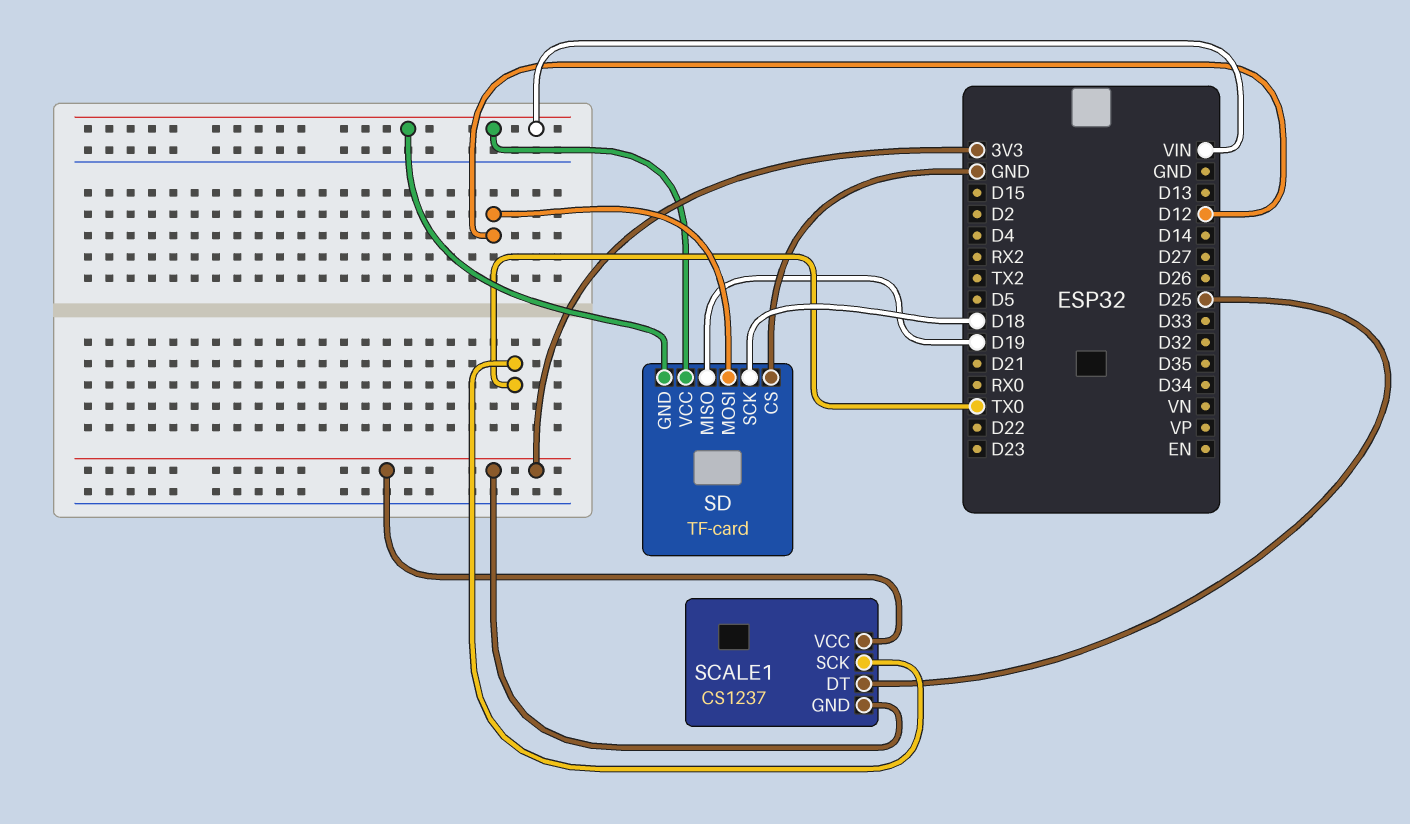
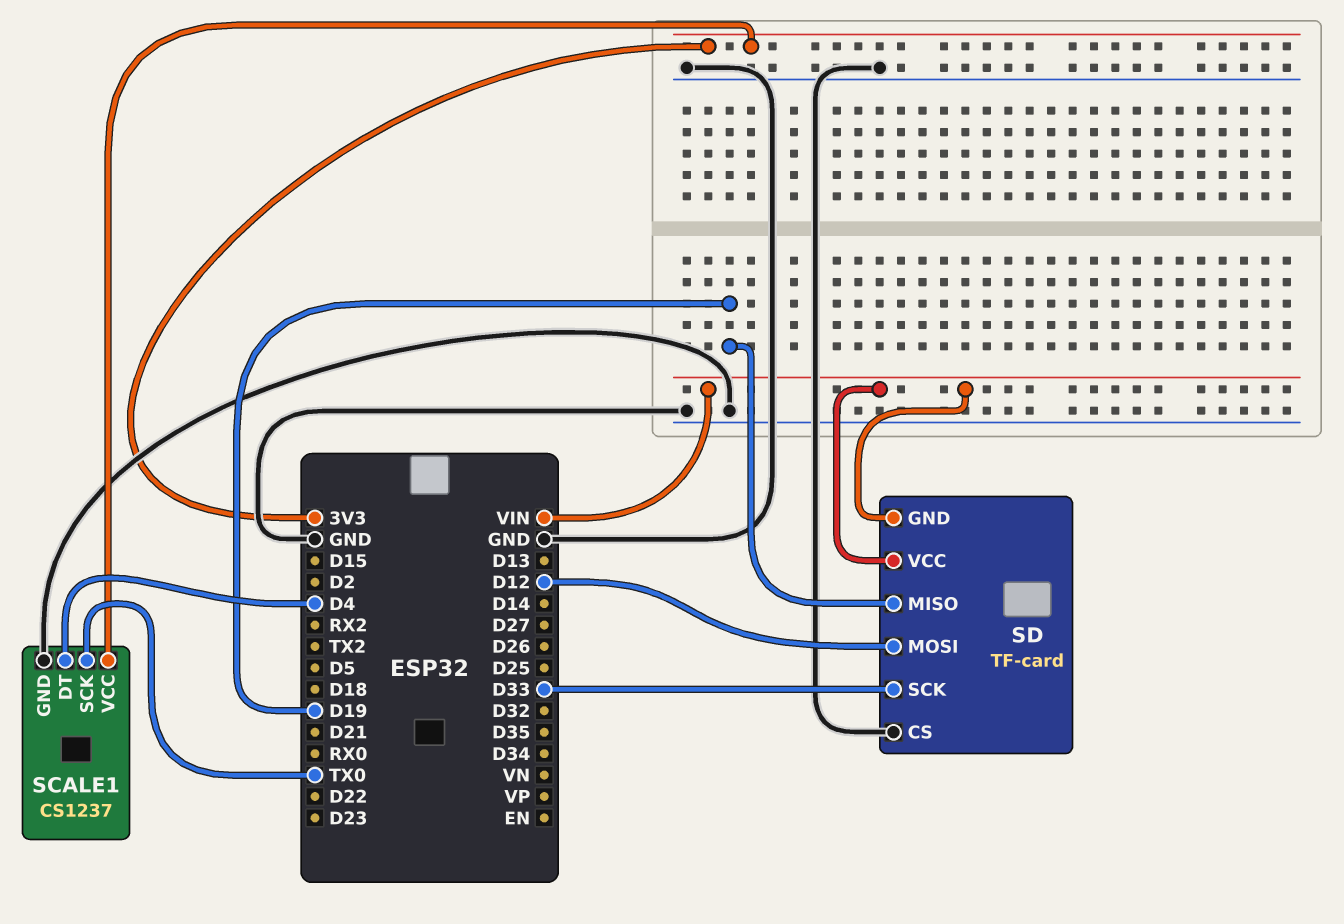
SCALE1 pin DT: D25 -> D4
SCALE1 pin GND: 3V3 -> GND
SD pin SCK: D18 -> D33

